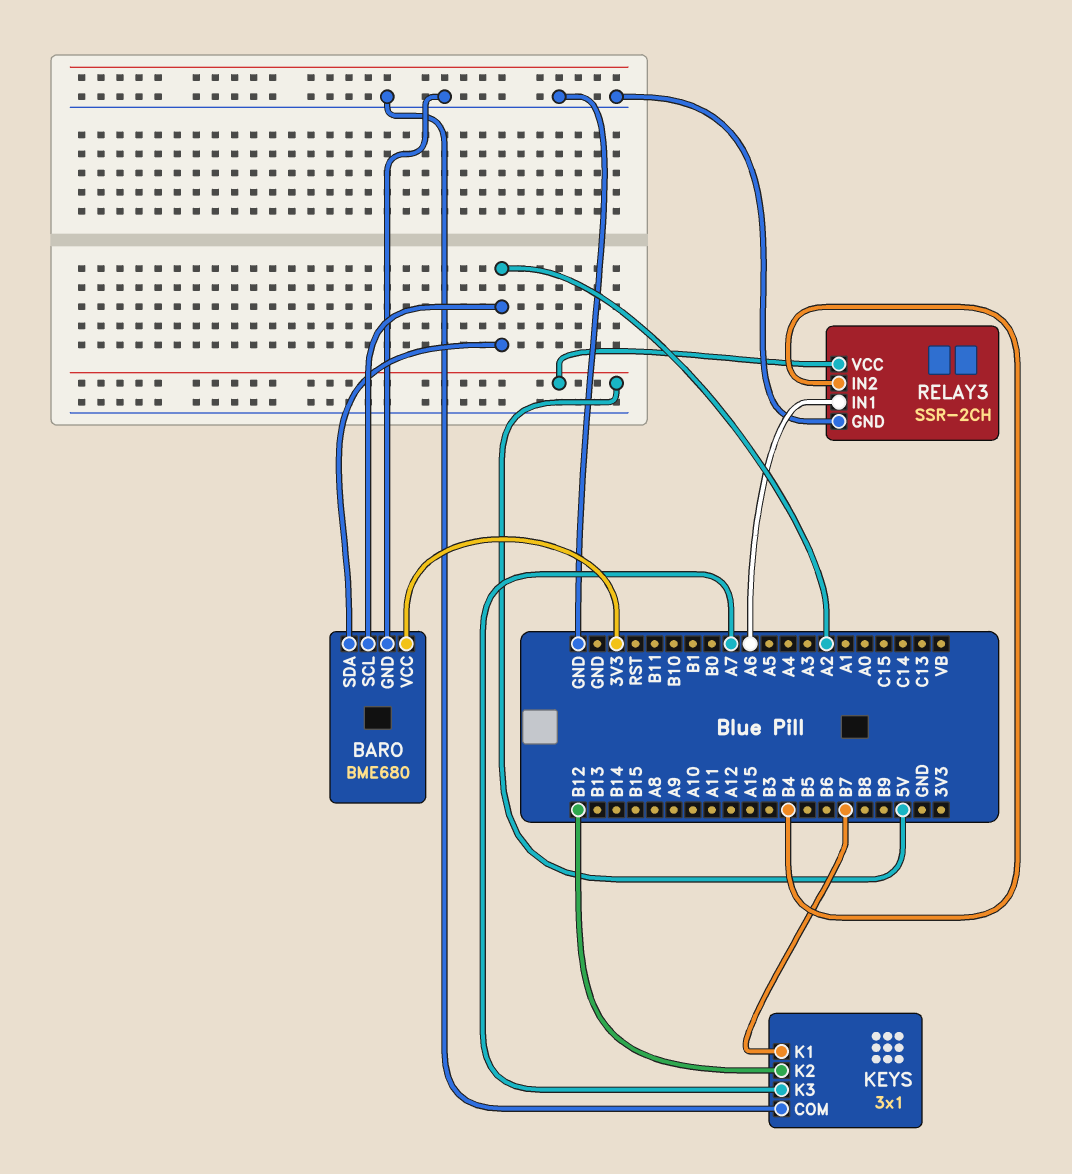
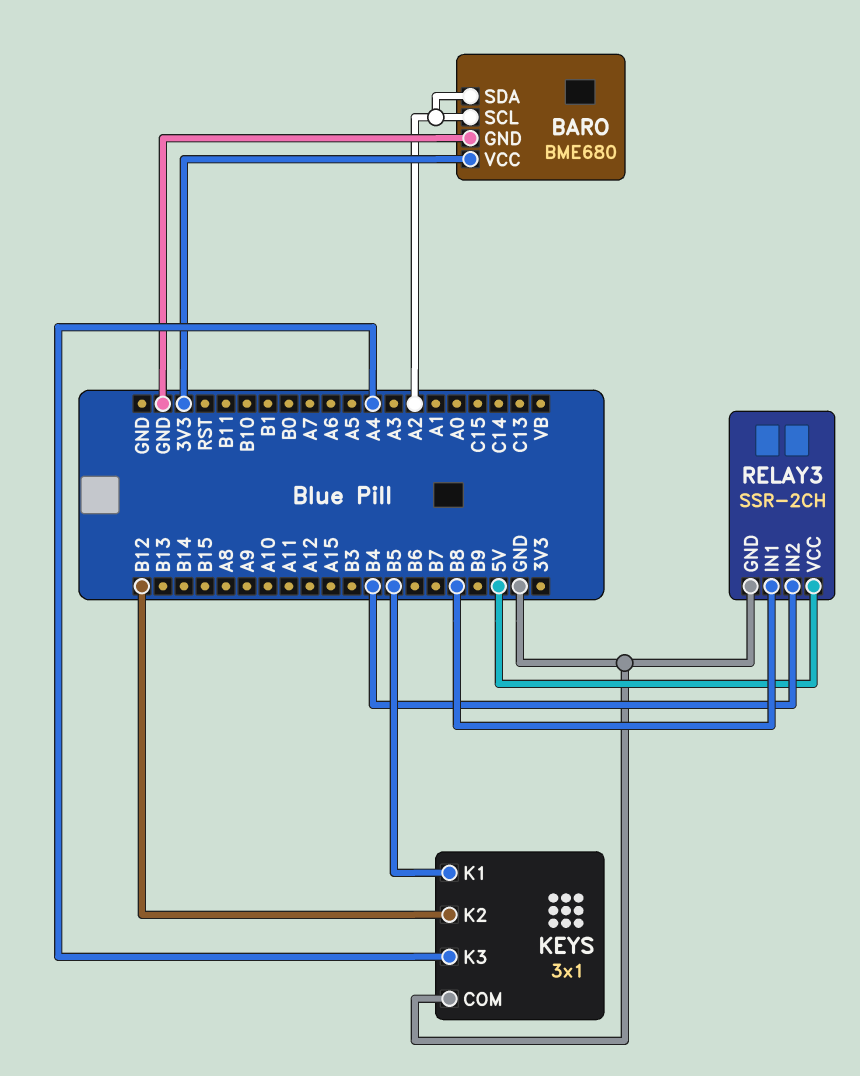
KEYS pin K1: B7 -> B5
KEYS pin K3: A7 -> A4
RELAY3 pin IN1: A6 -> B8

